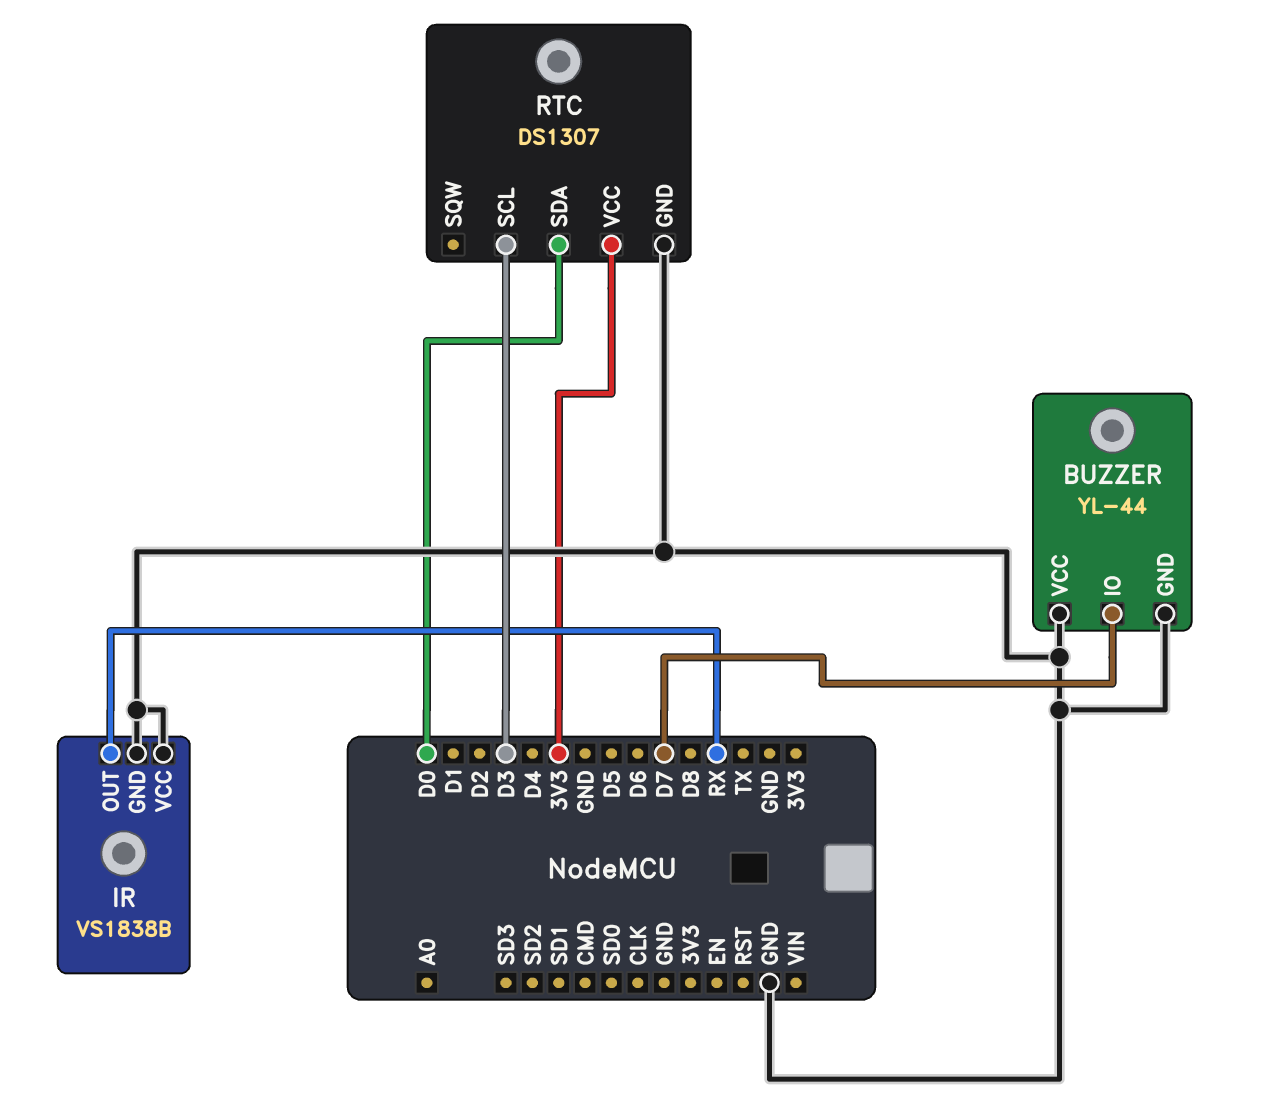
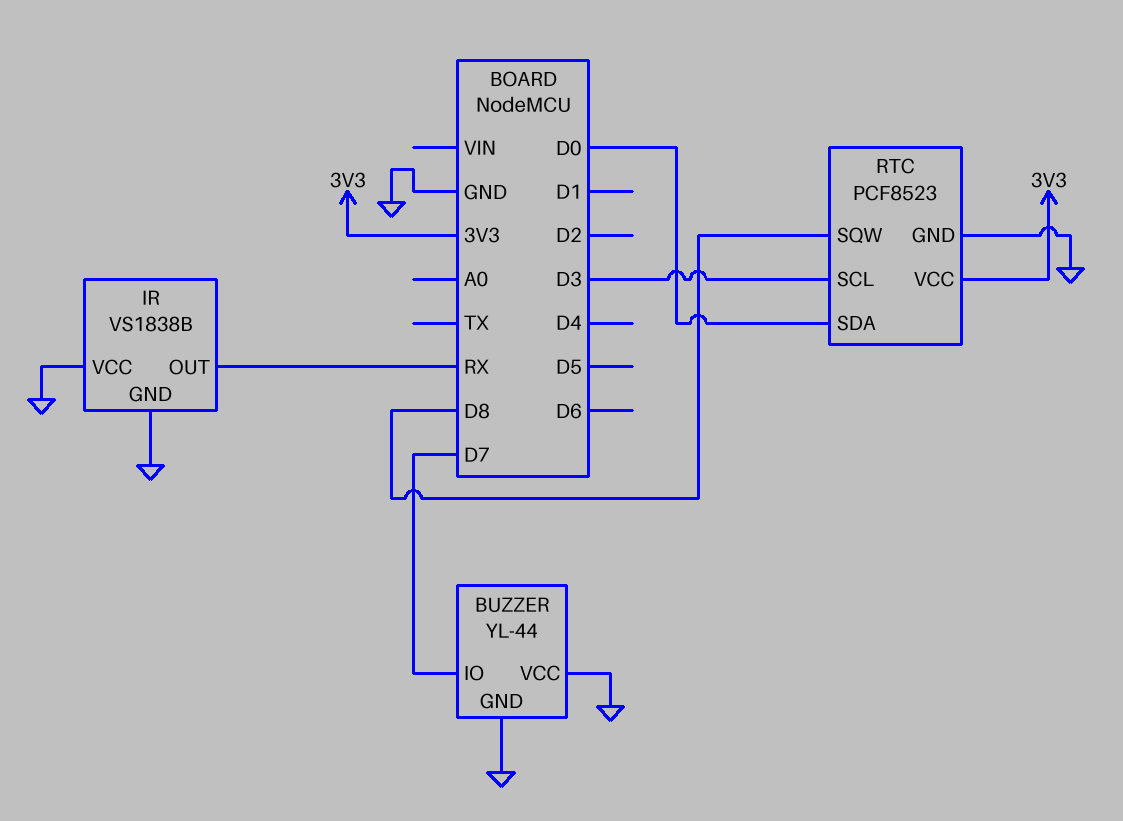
RTC: DS1307 -> PCF8523
RTC pin SQW: none -> D8

